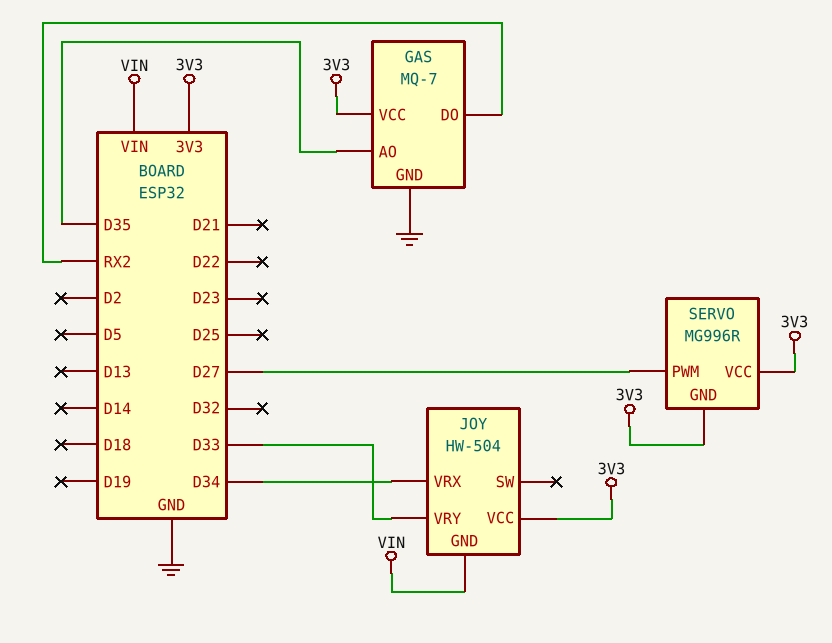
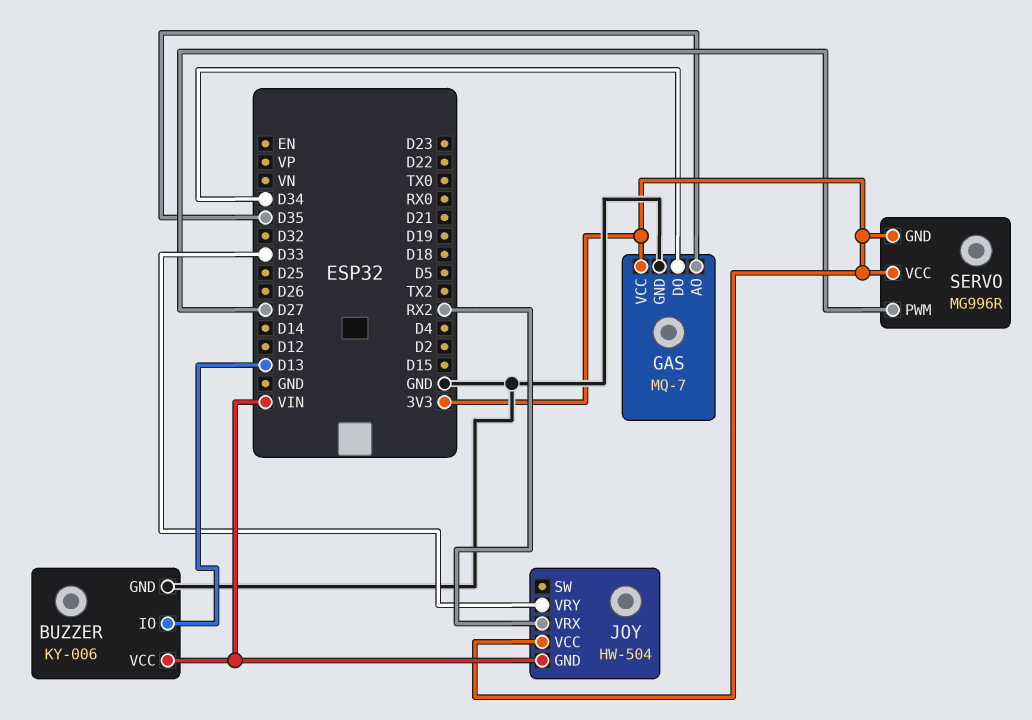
BUZZER: none -> KY-006
BUZZER pin GND: none -> GND
BUZZER pin IO: none -> D13
BUZZER pin VCC: none -> VIN
GAS pin DO: RX2 -> D34
JOY pin VRX: D34 -> RX2

